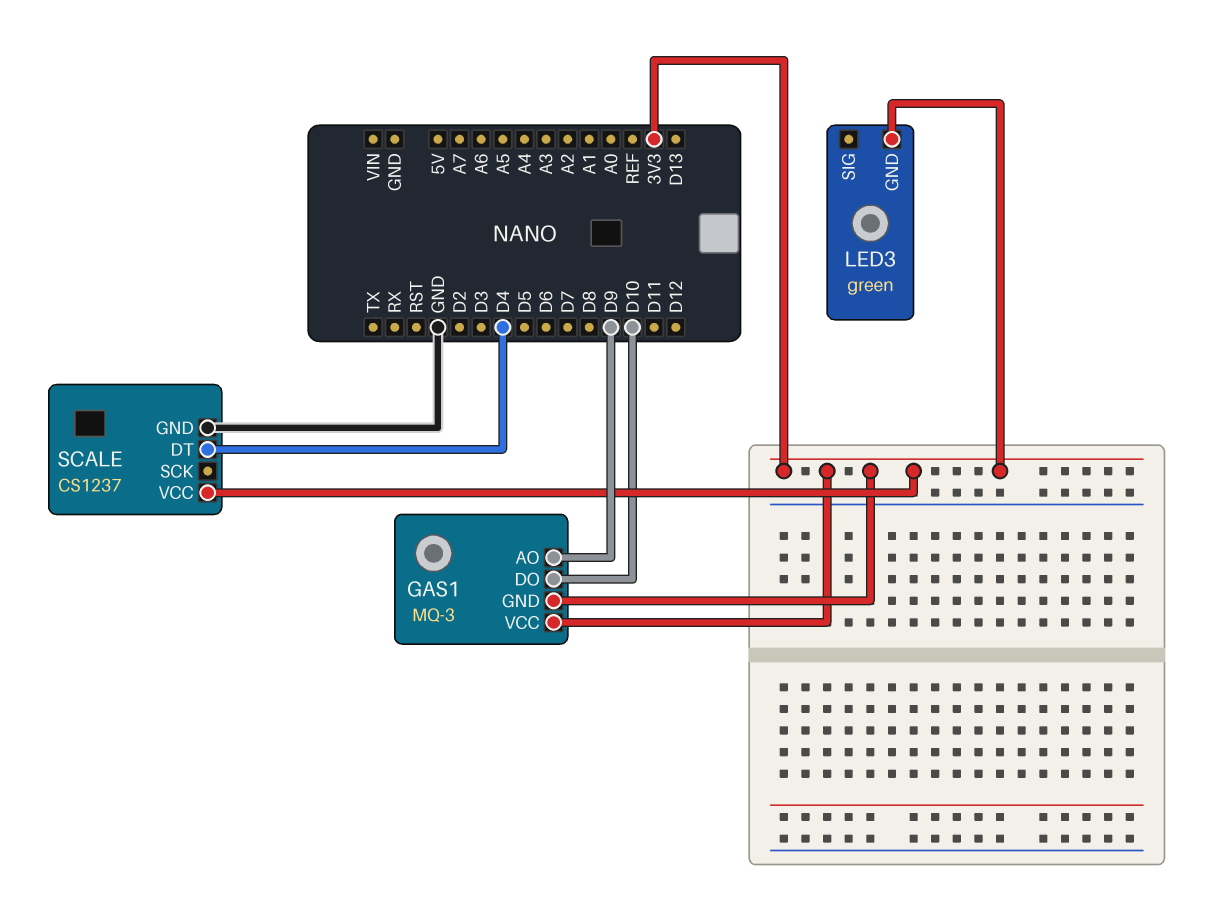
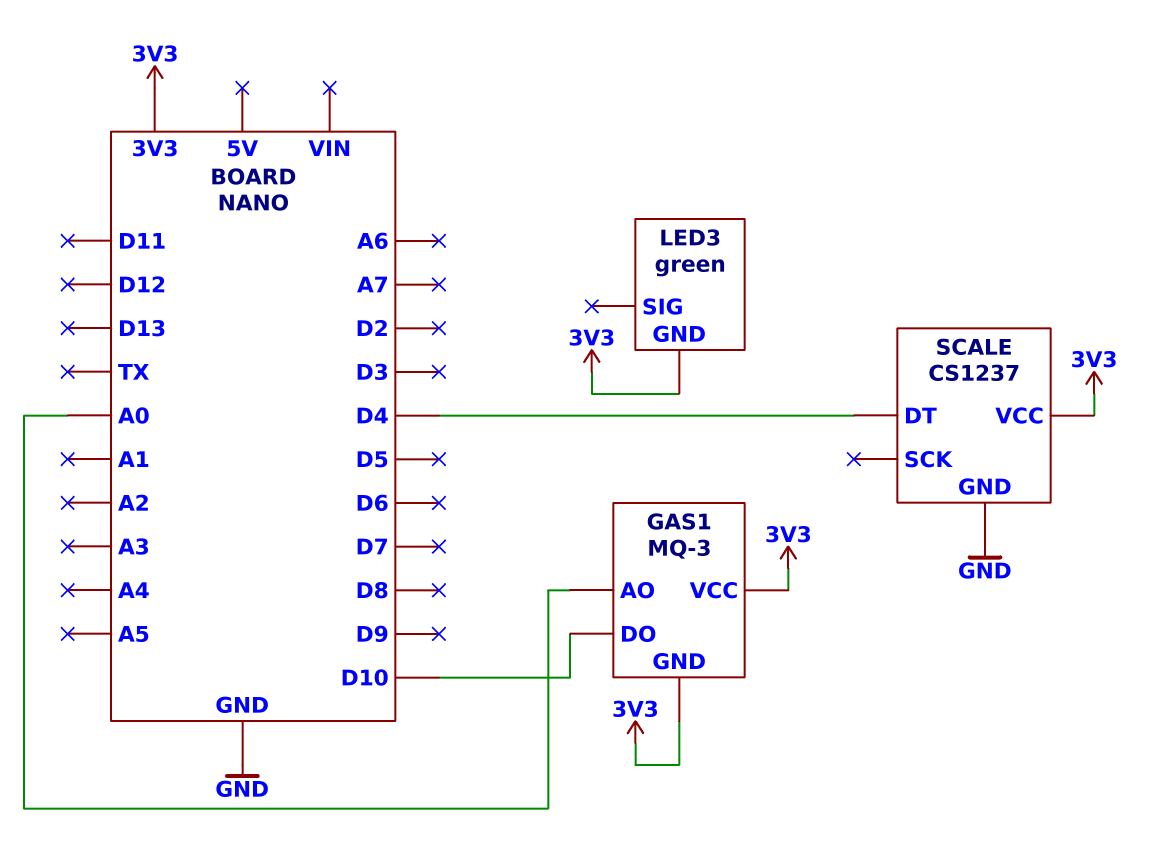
GAS1 pin AO: D9 -> A0

